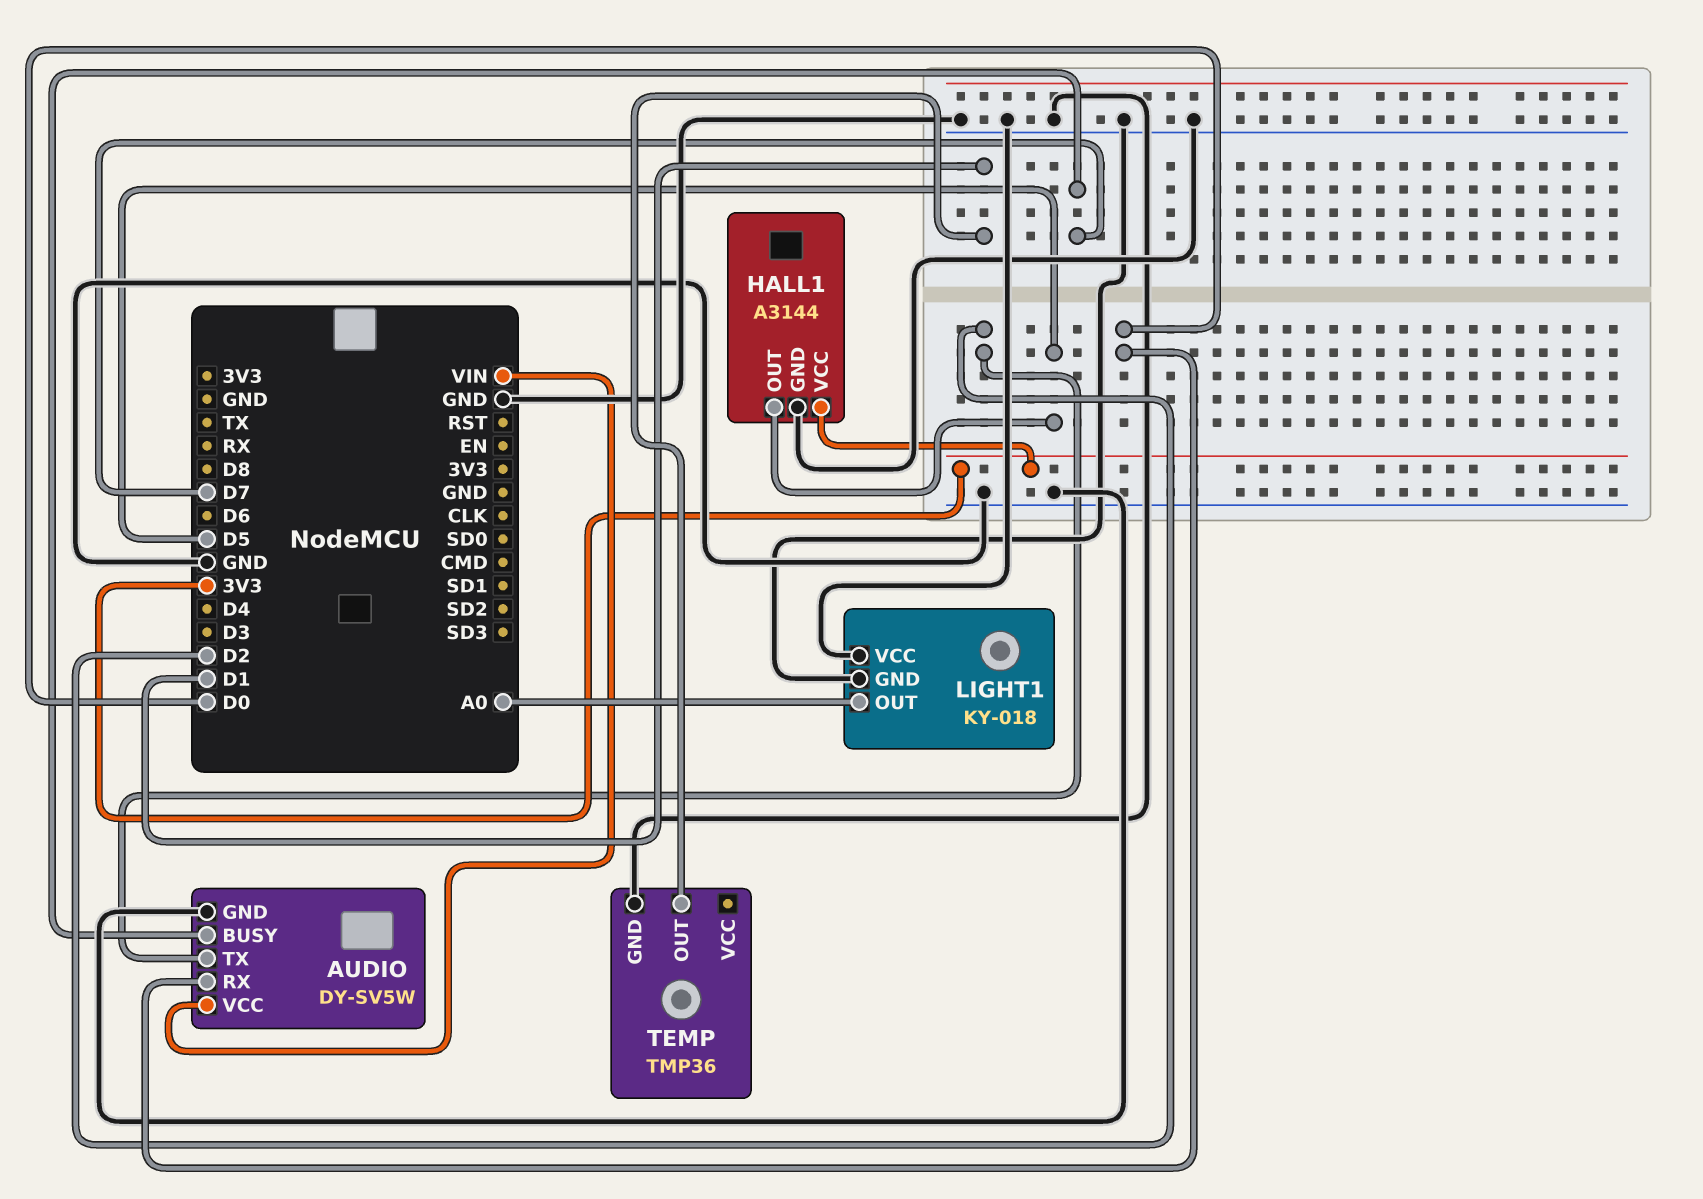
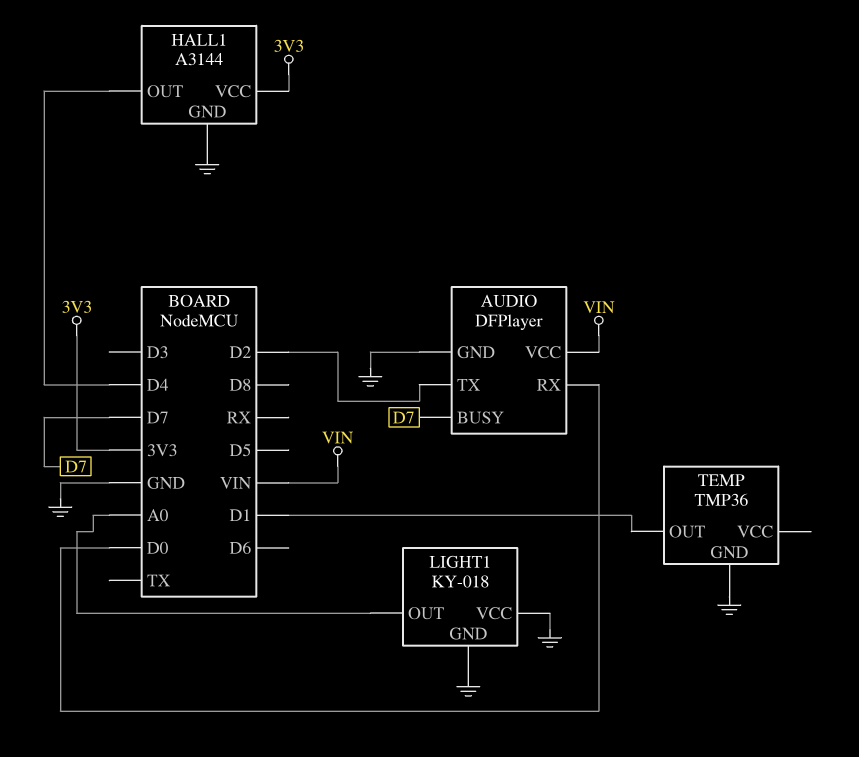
AUDIO: DY-SV5W -> DFPlayer
HALL1 pin OUT: D5 -> D4

